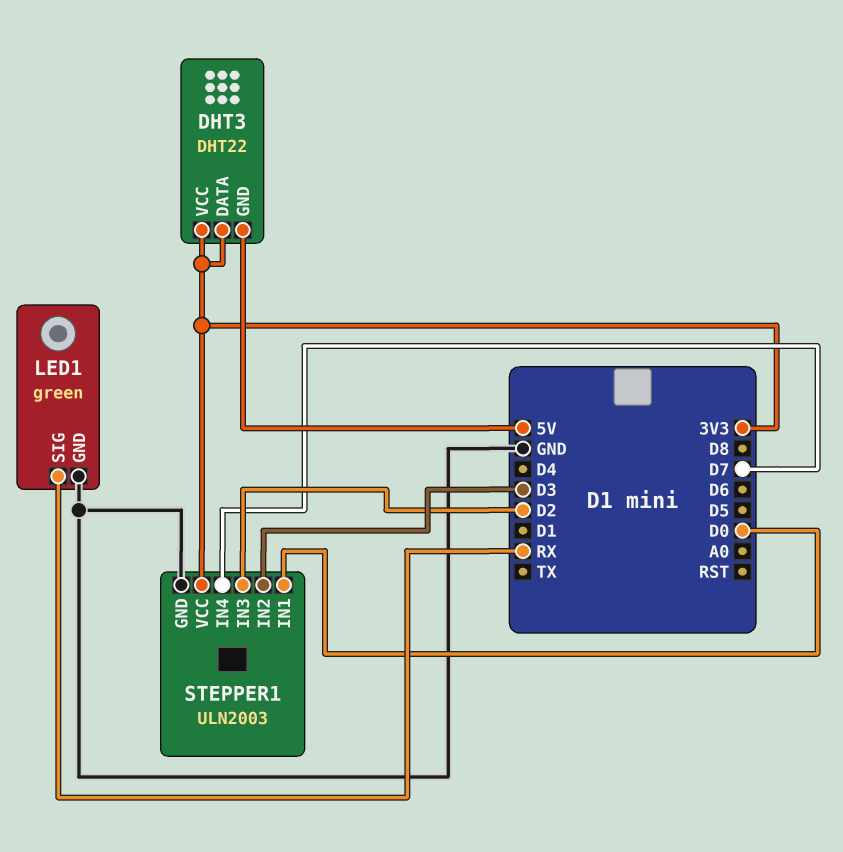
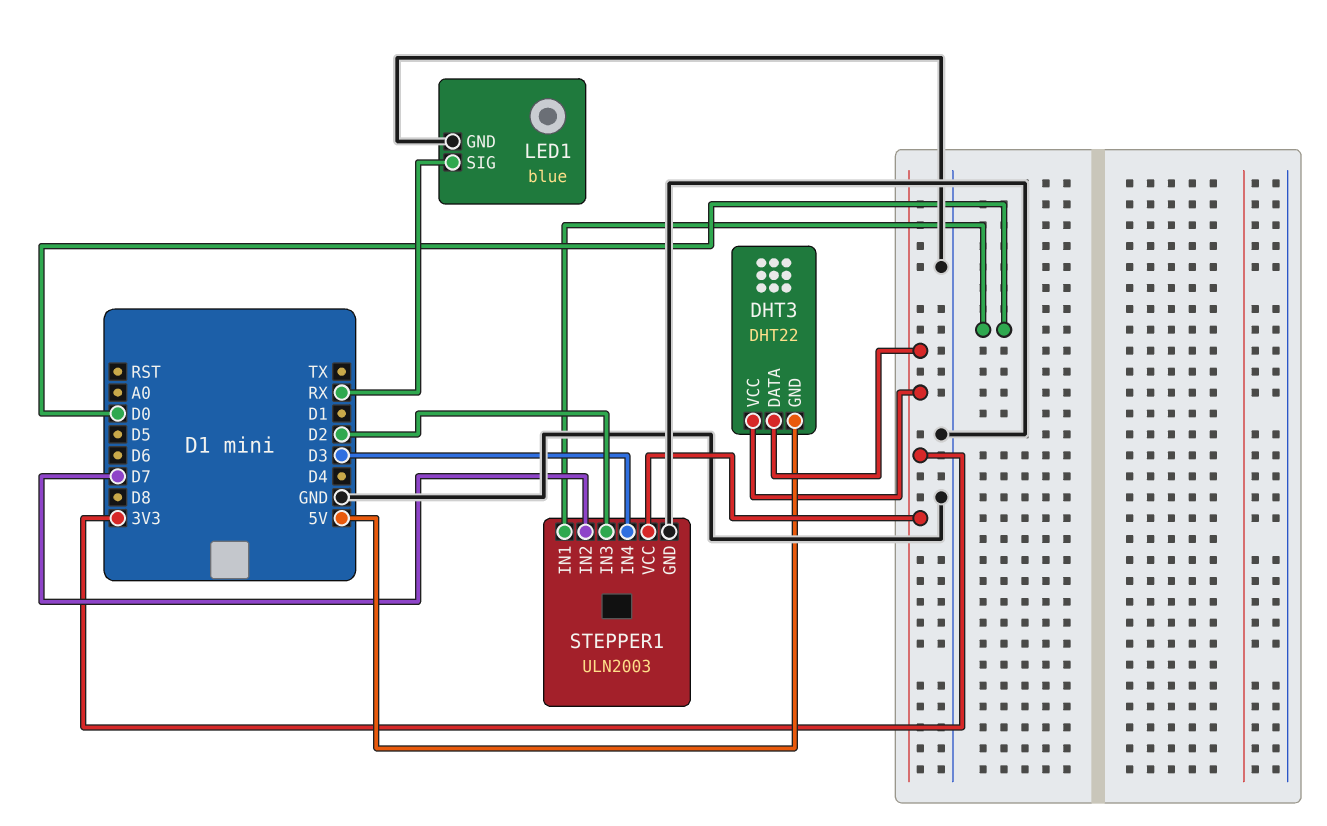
LED1: green -> blue
STEPPER1 pin IN2: D3 -> D7
STEPPER1 pin IN4: D7 -> D3

